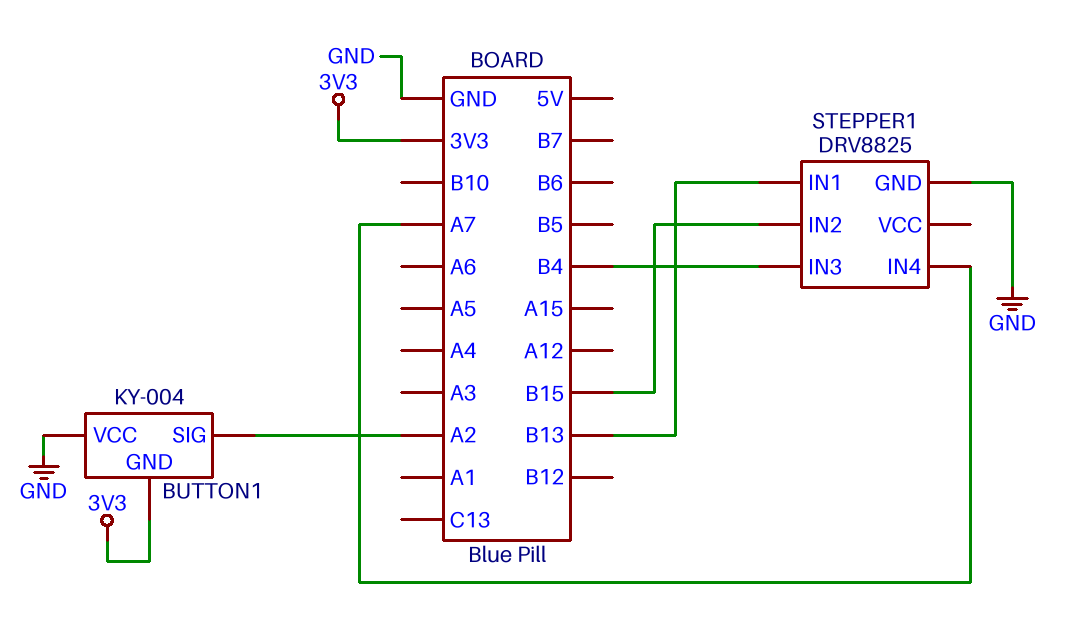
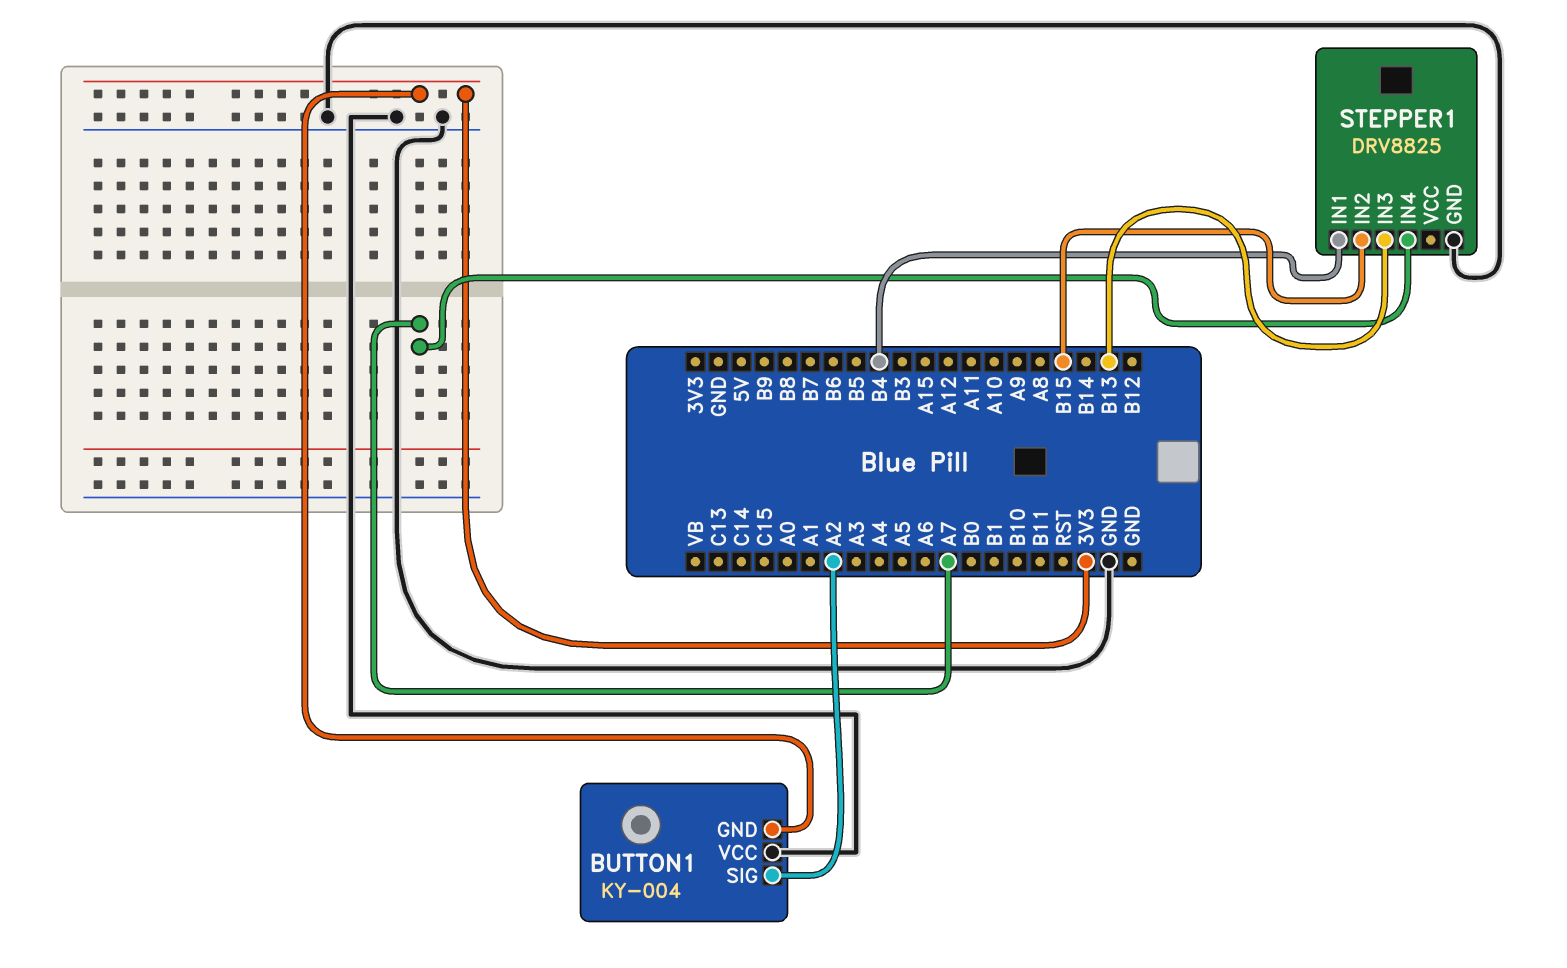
STEPPER1 pin IN1: B13 -> B4
STEPPER1 pin IN3: B4 -> B13

